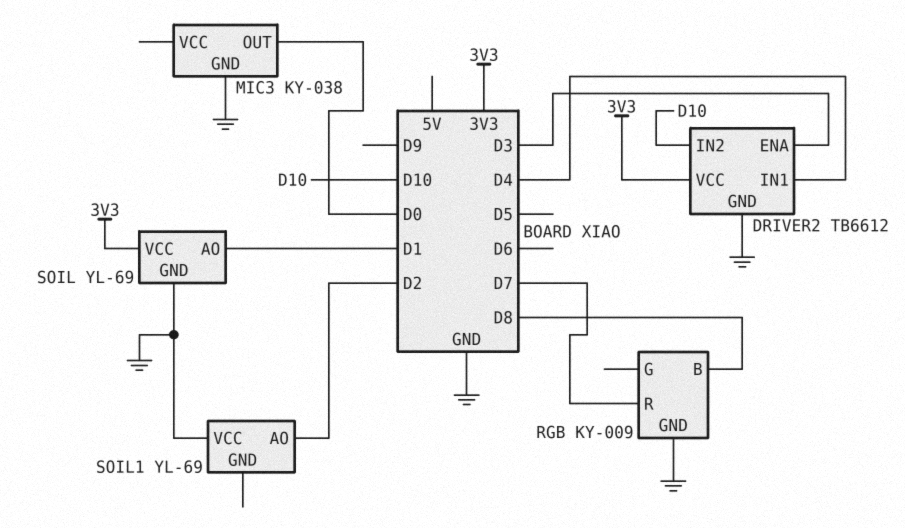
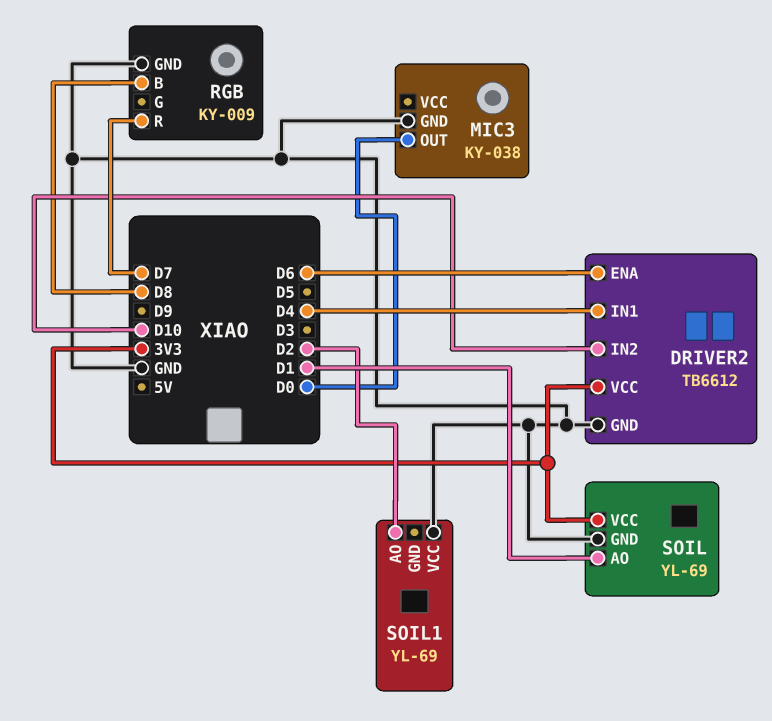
DRIVER2 pin ENA: D3 -> D6

